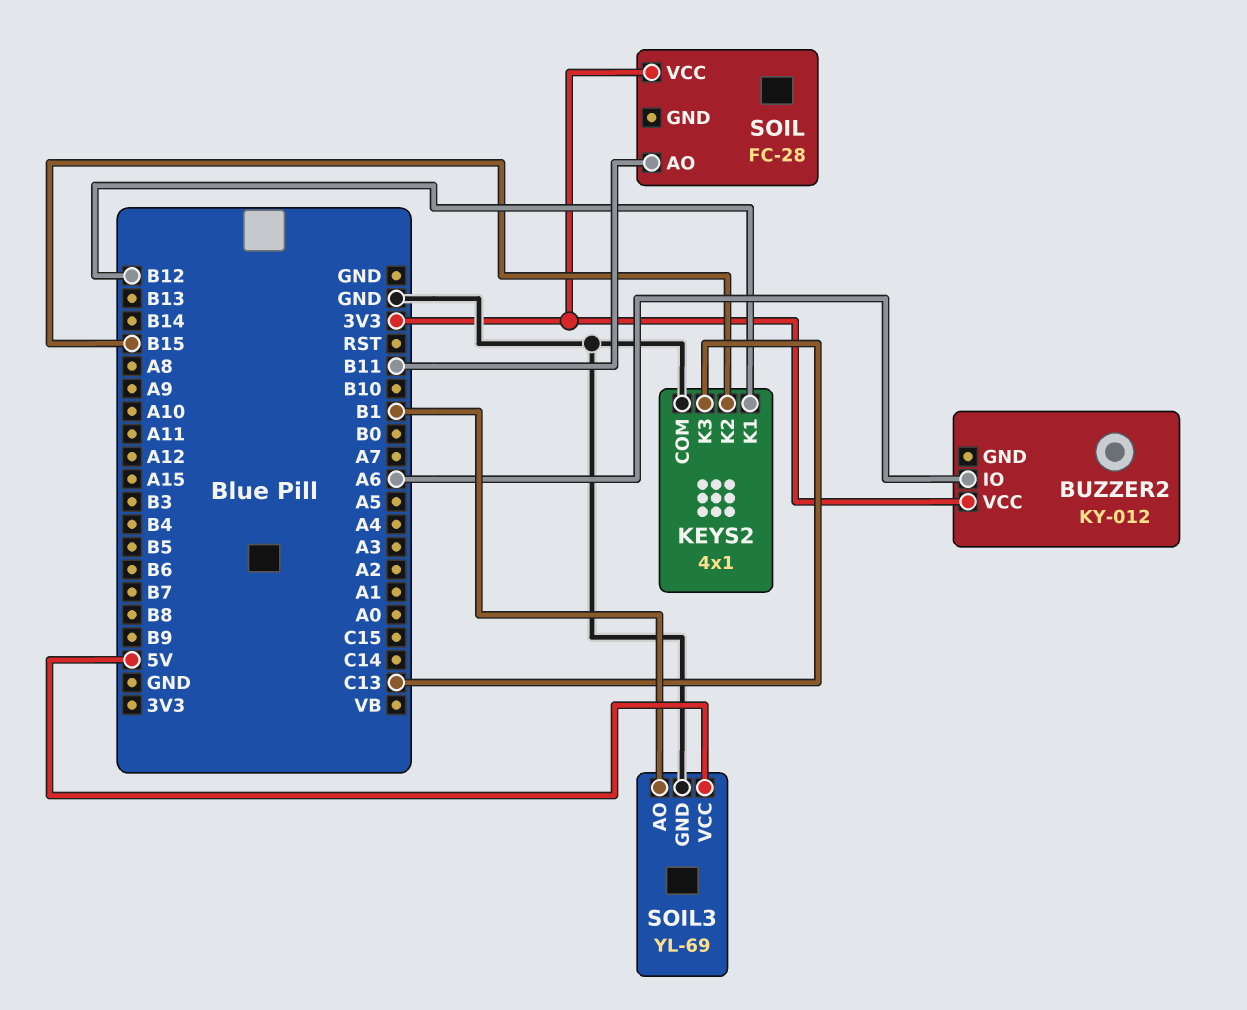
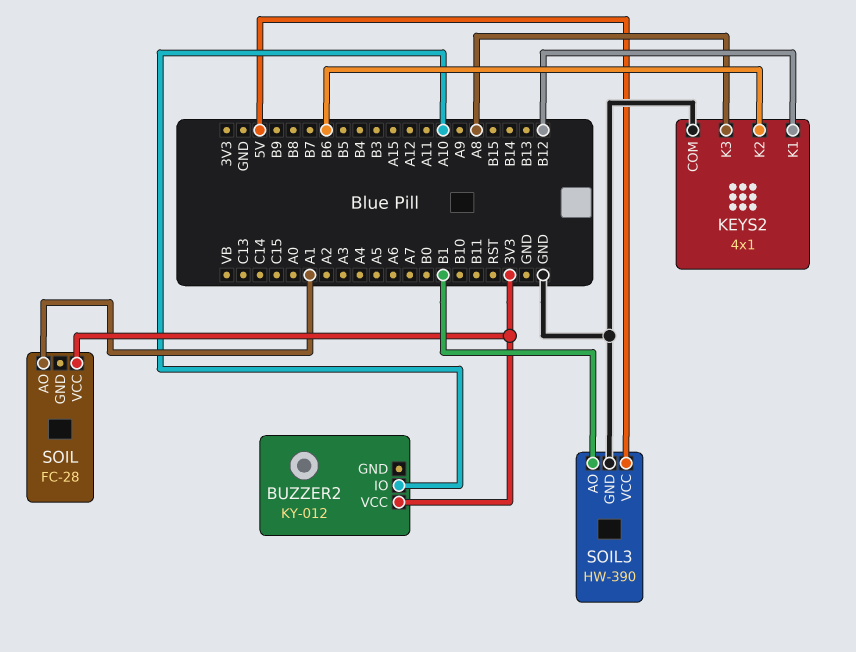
BUZZER2 pin IO: A6 -> A10
KEYS2 pin K2: B15 -> B6
KEYS2 pin K3: C13 -> A8
SOIL pin AO: B11 -> A1
SOIL3: YL-69 -> HW-390

